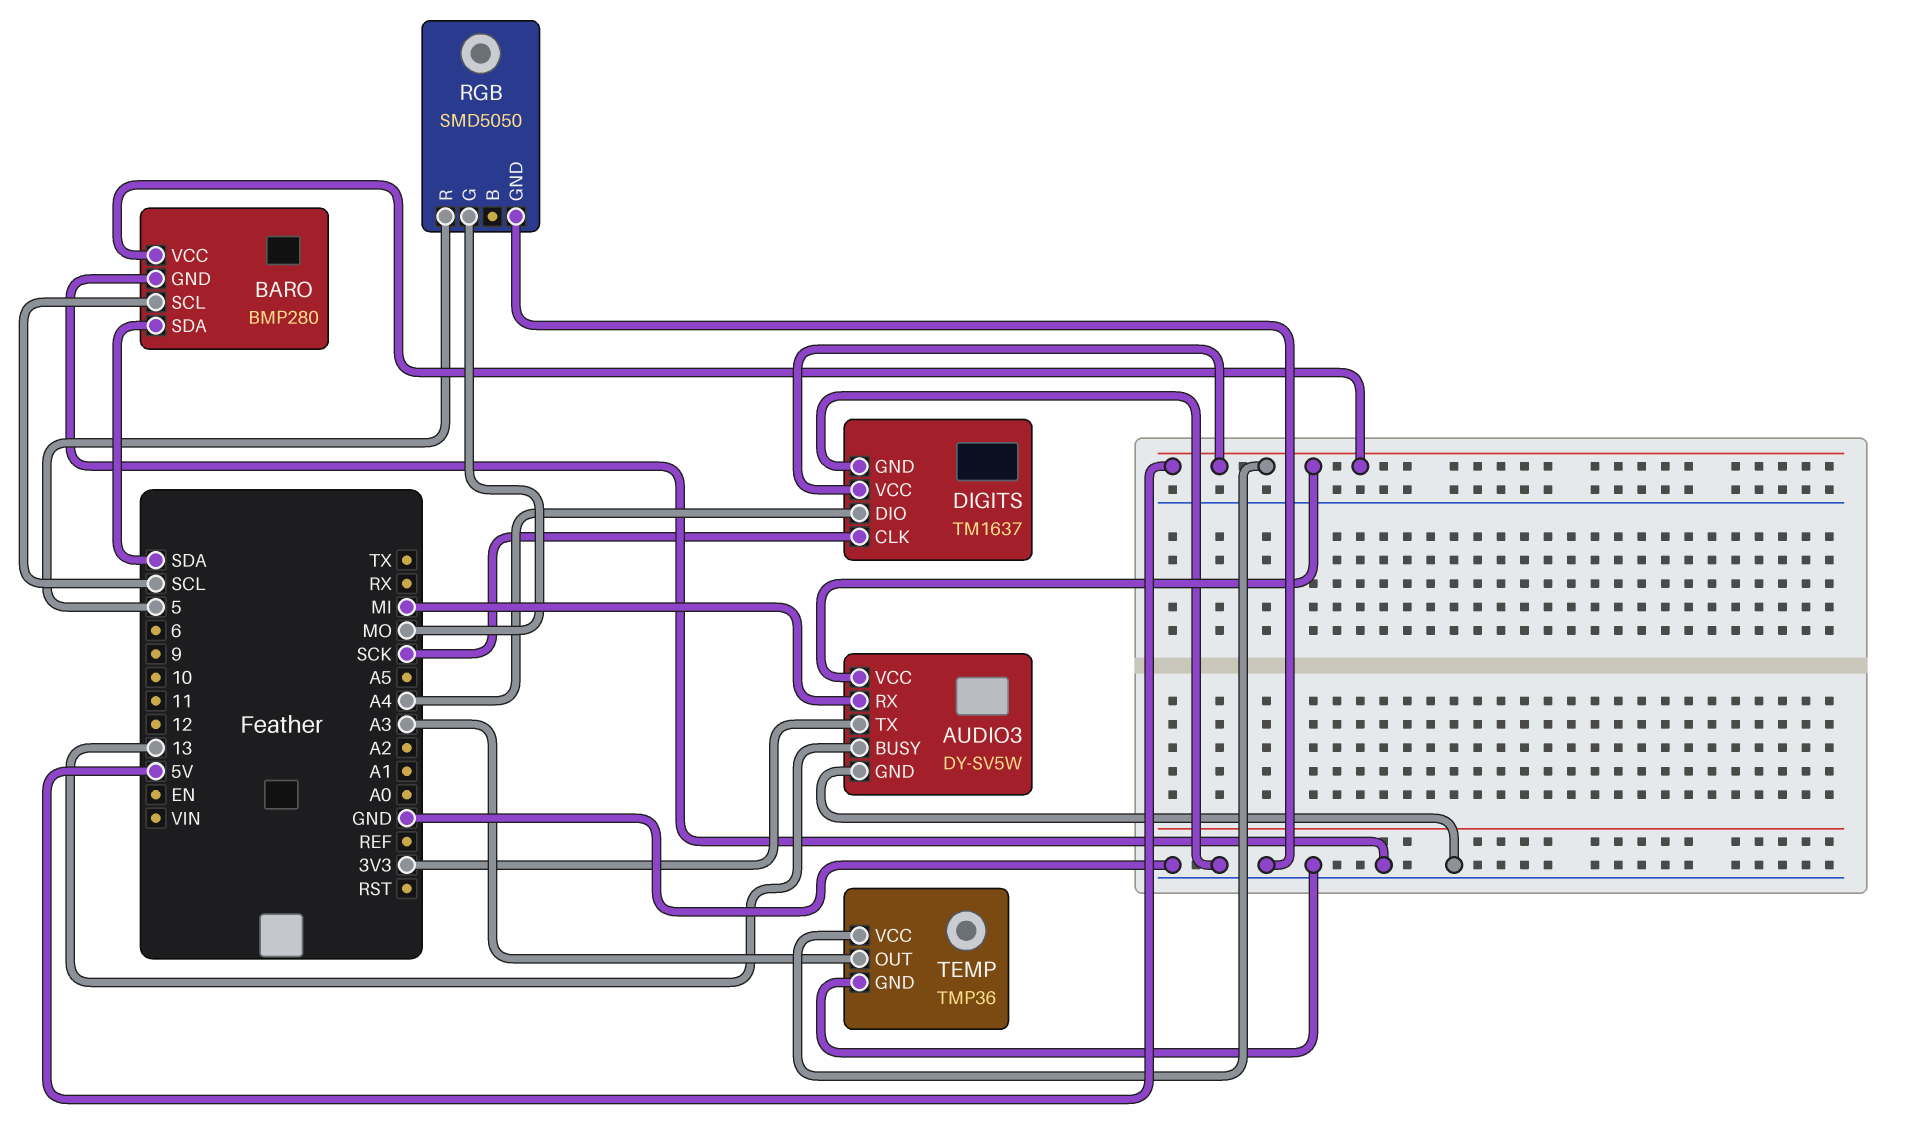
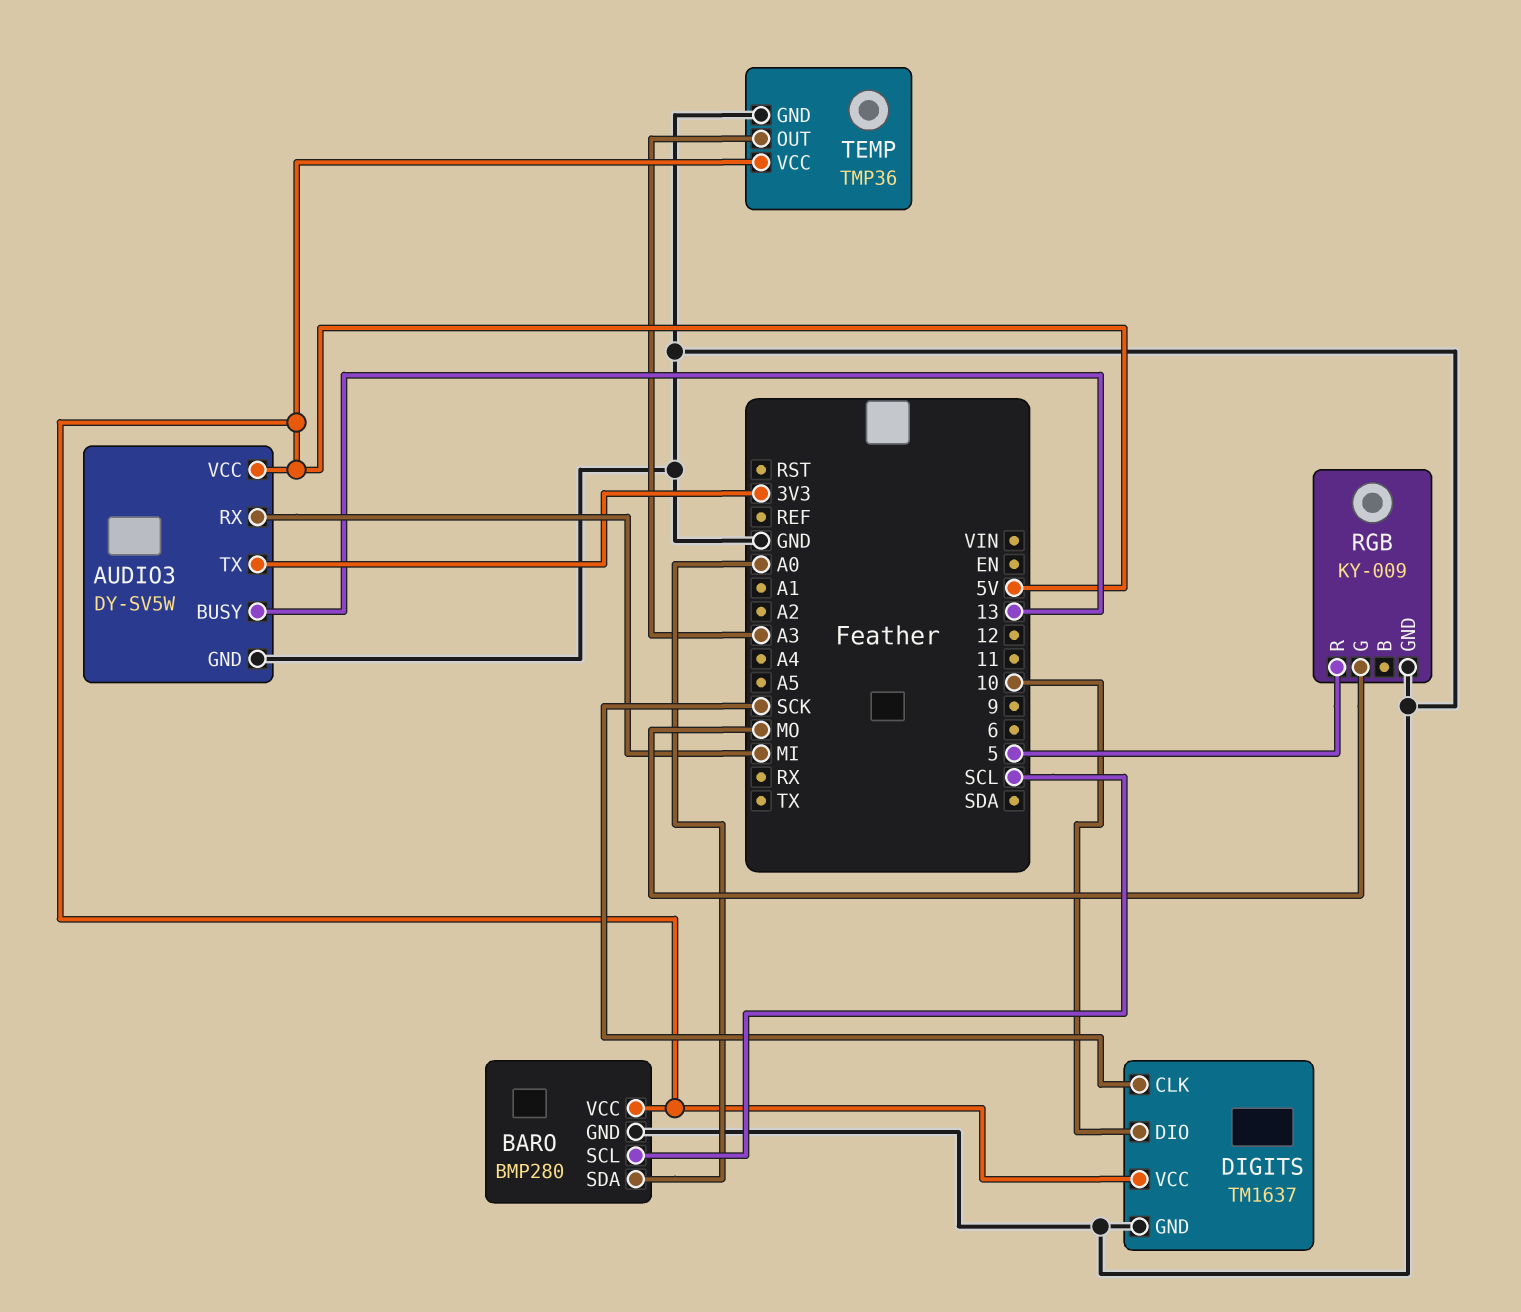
BARO pin SDA: SDA -> A0
DIGITS pin DIO: A4 -> 10
RGB: SMD5050 -> KY-009

